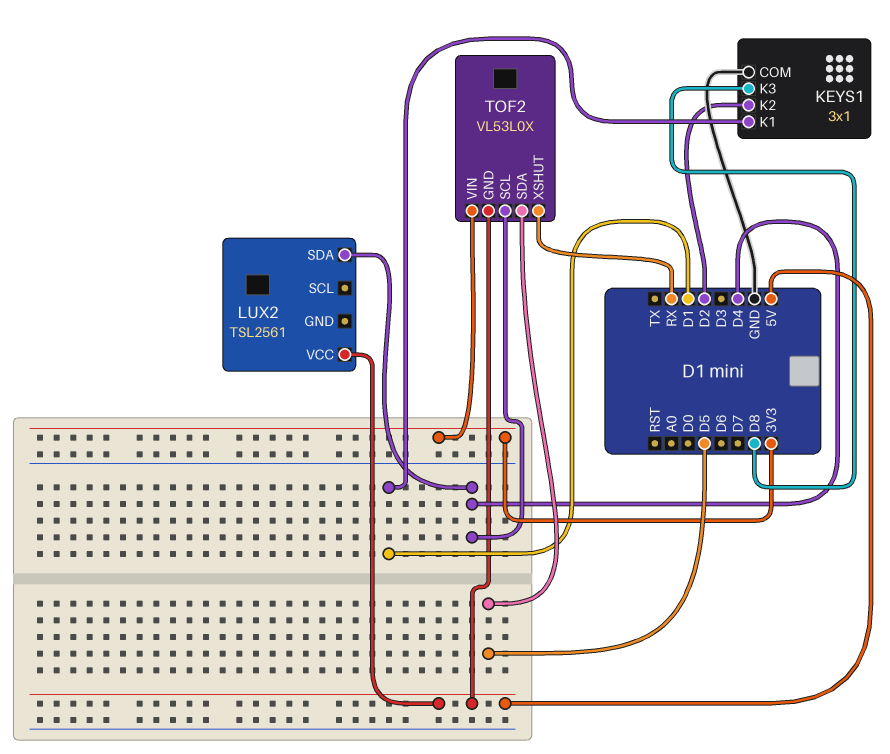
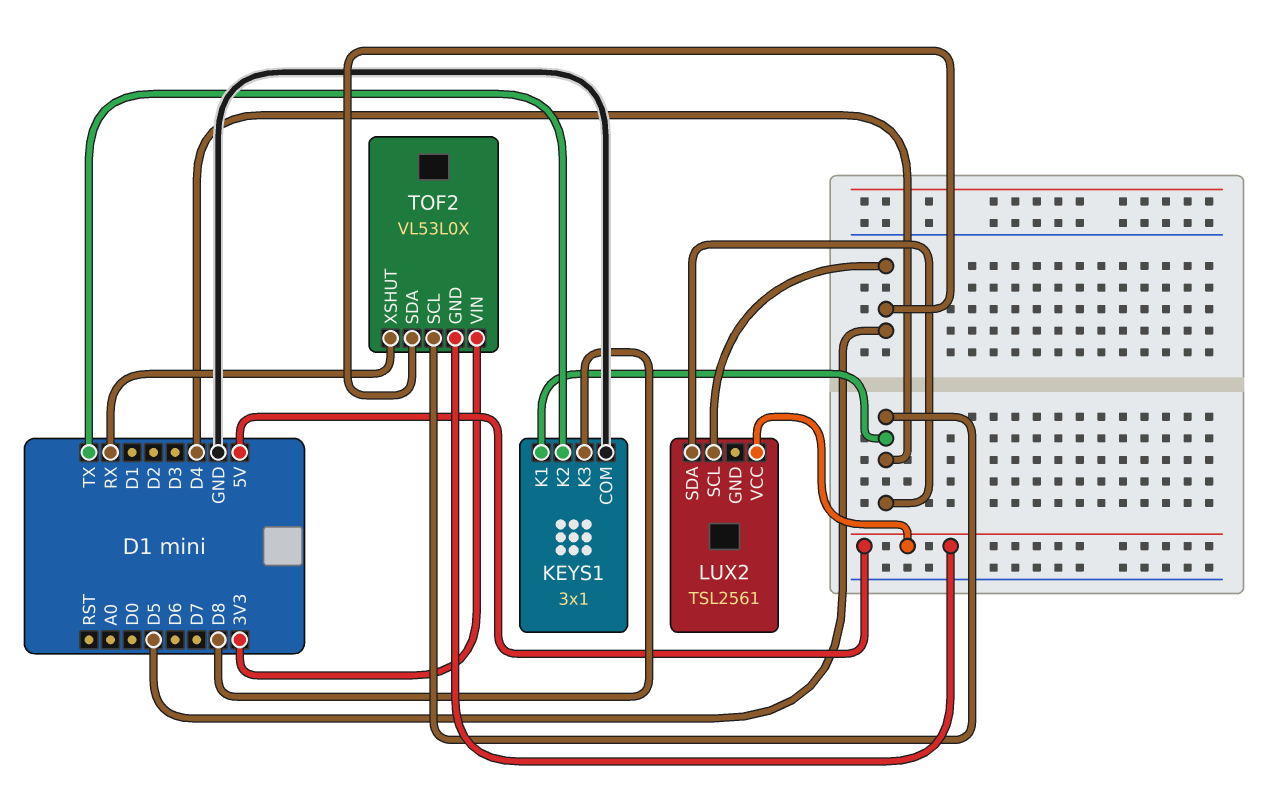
KEYS1 pin K1: D1 -> D4
KEYS1 pin K2: D2 -> TX
LUX2 pin SCL: none -> D5

